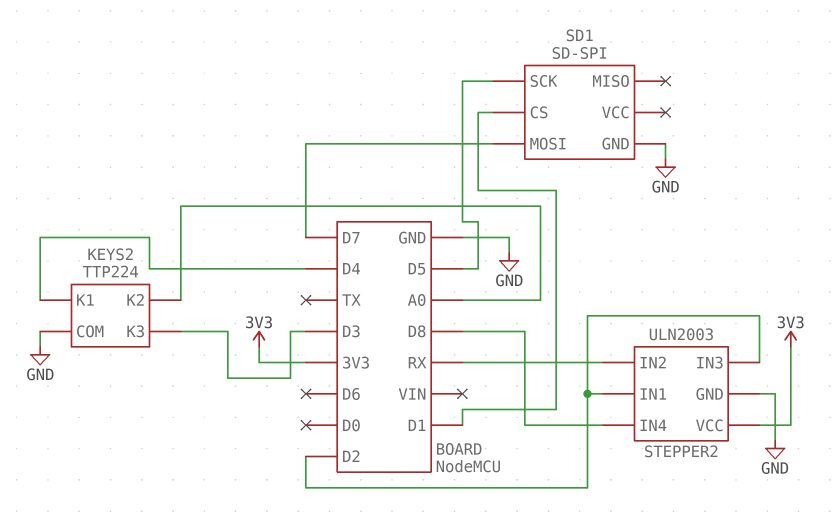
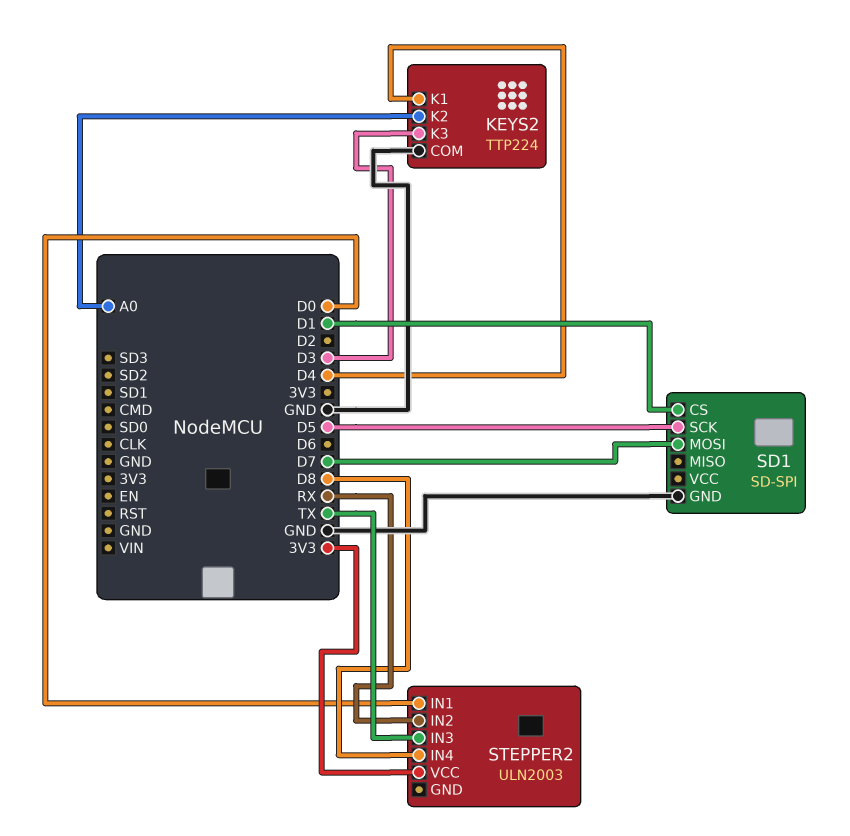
STEPPER2 pin GND: GND -> none
STEPPER2 pin IN1: D2 -> D0
STEPPER2 pin IN3: D2 -> TX

